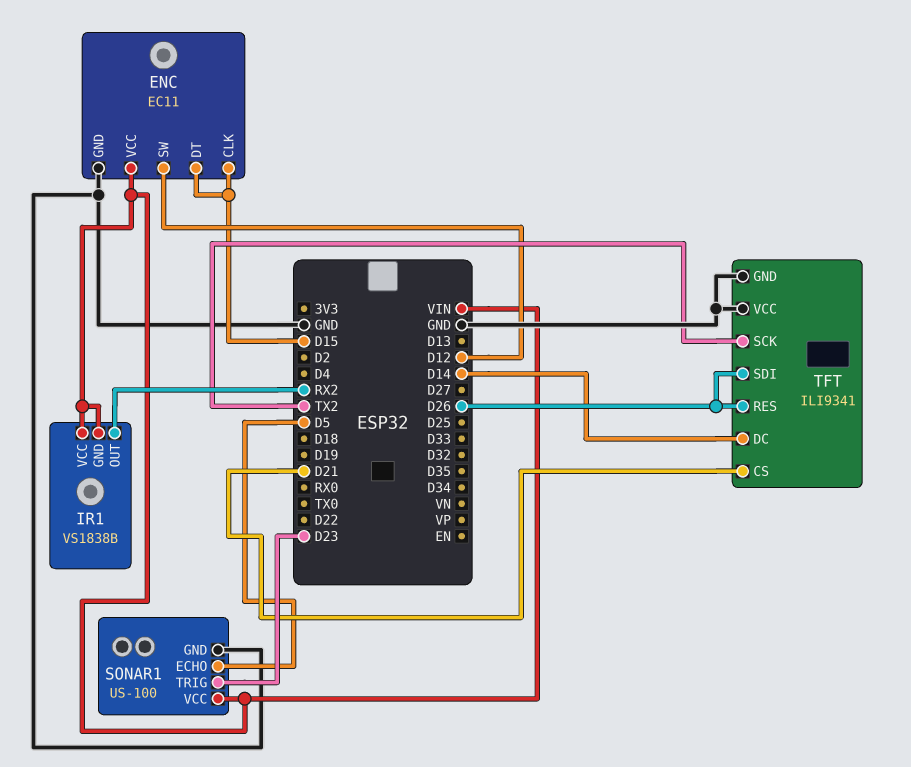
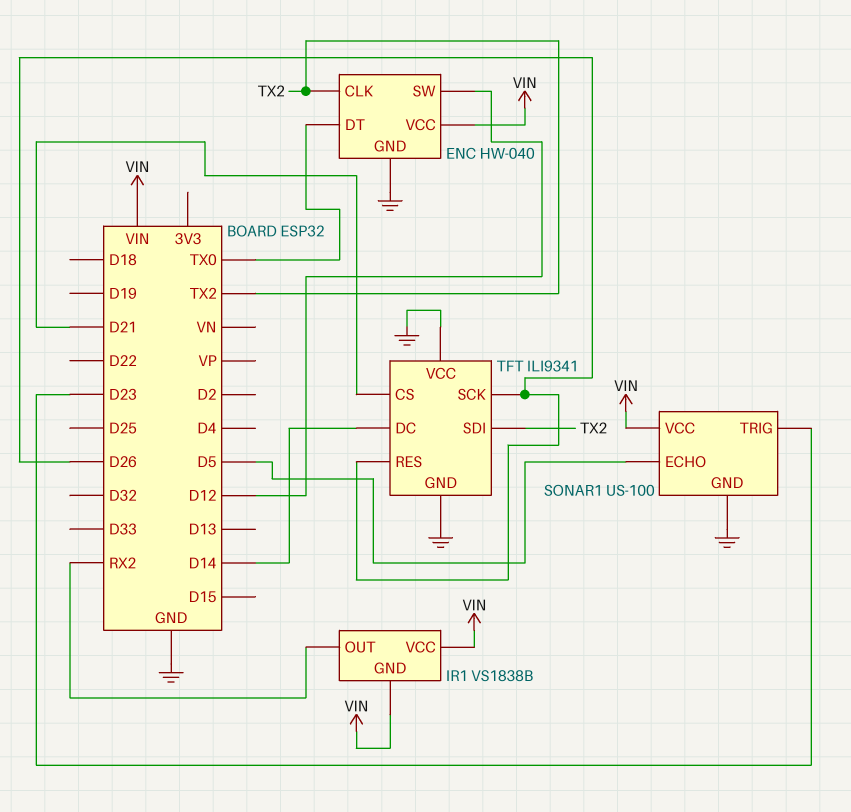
ENC: EC11 -> HW-040
ENC pin CLK: D15 -> TX2
ENC pin DT: D15 -> TX0
TFT pin SCK: TX2 -> D26
TFT pin SDI: D26 -> TX2

